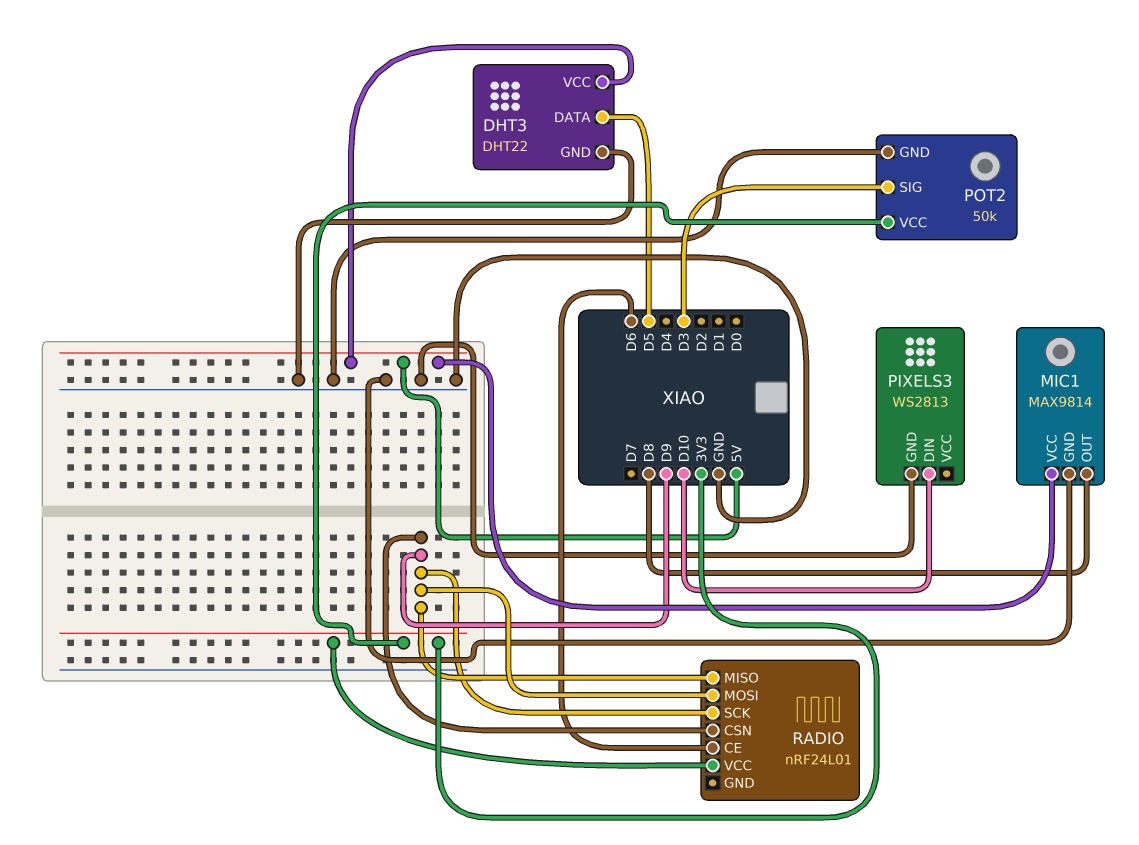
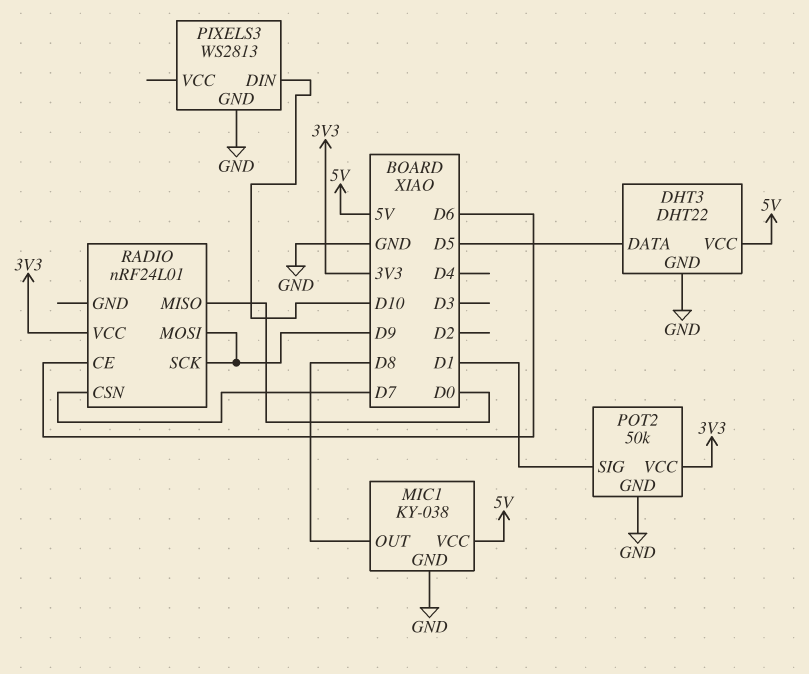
MIC1: MAX9814 -> KY-038
POT2 pin SIG: D3 -> D1
RADIO pin CSN: D9 -> D7
RADIO pin MISO: D9 -> D0

